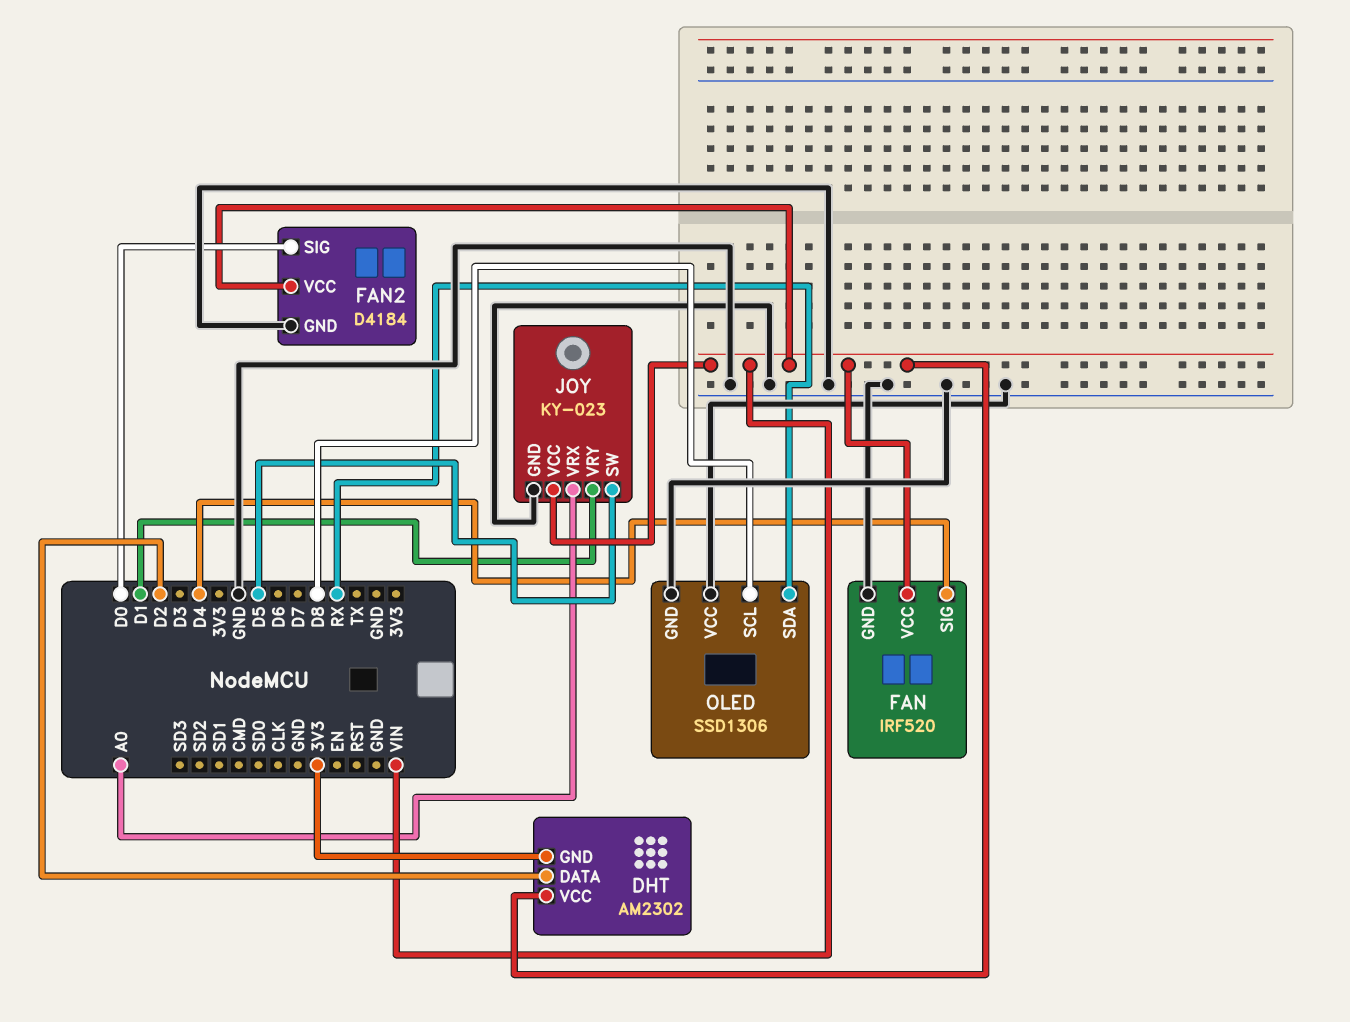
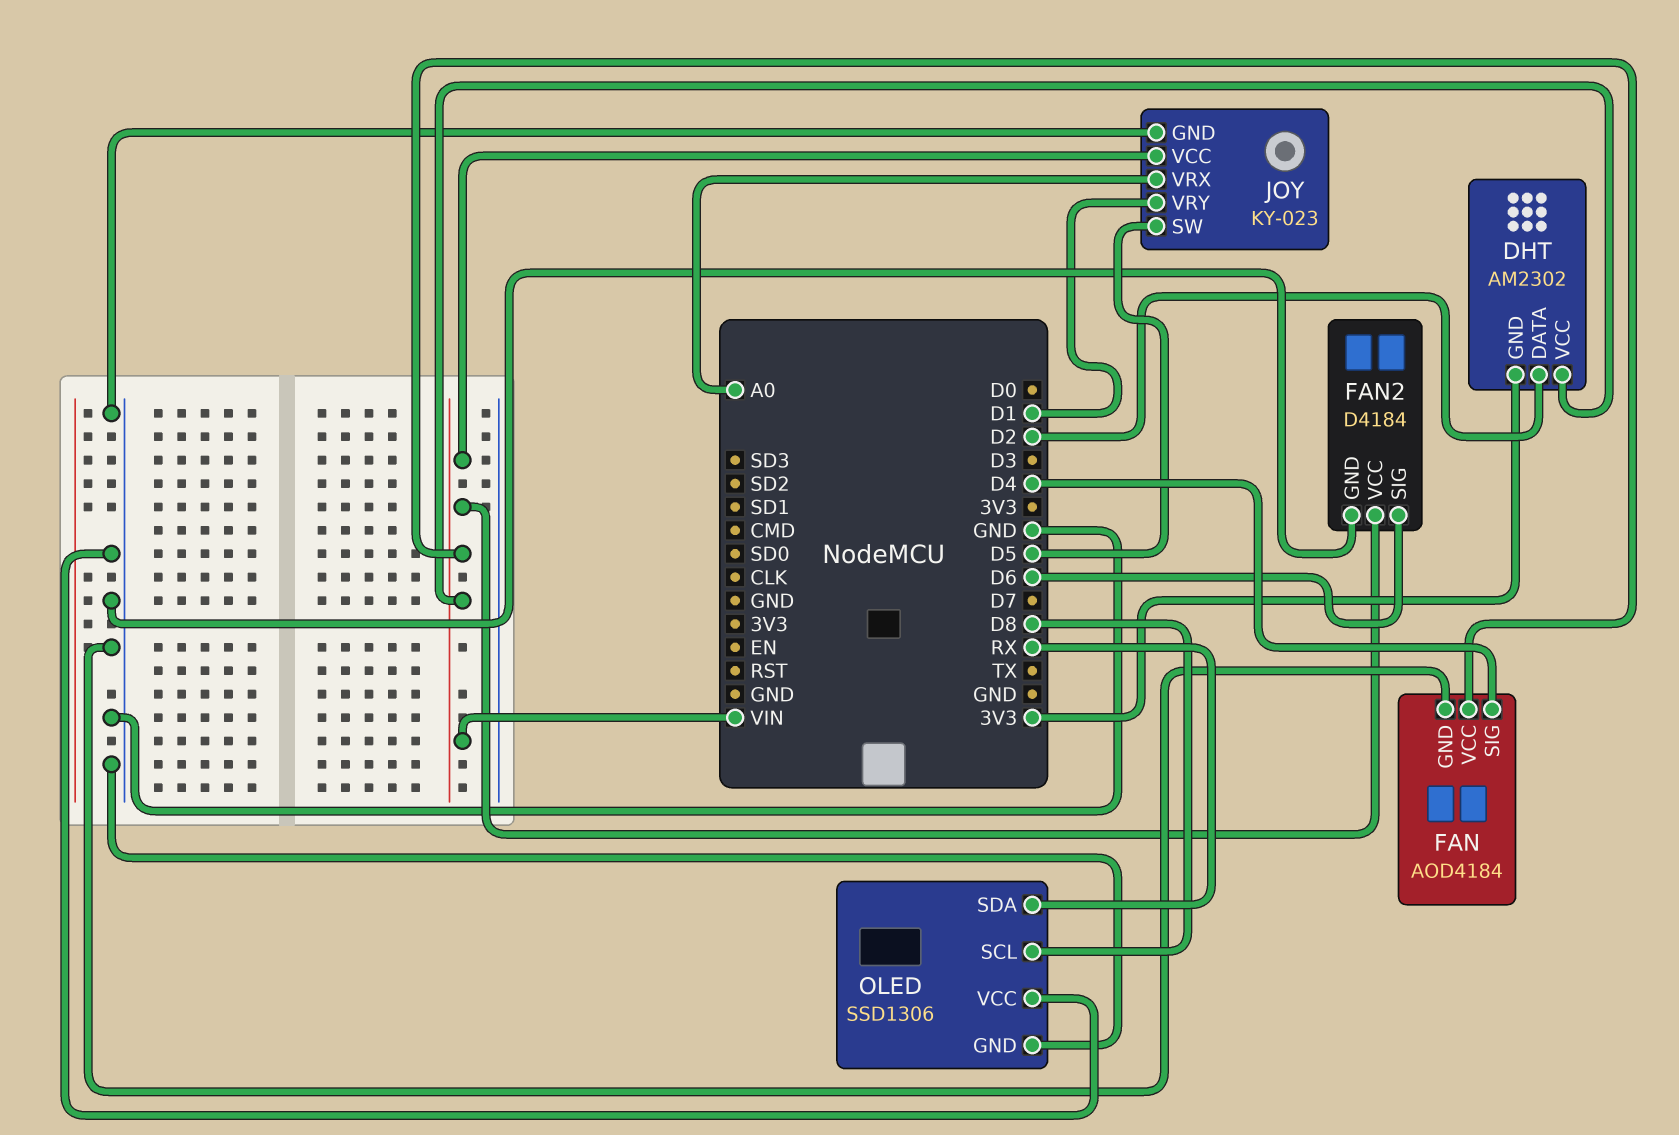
FAN: IRF520 -> AOD4184
FAN2 pin SIG: D0 -> D6

